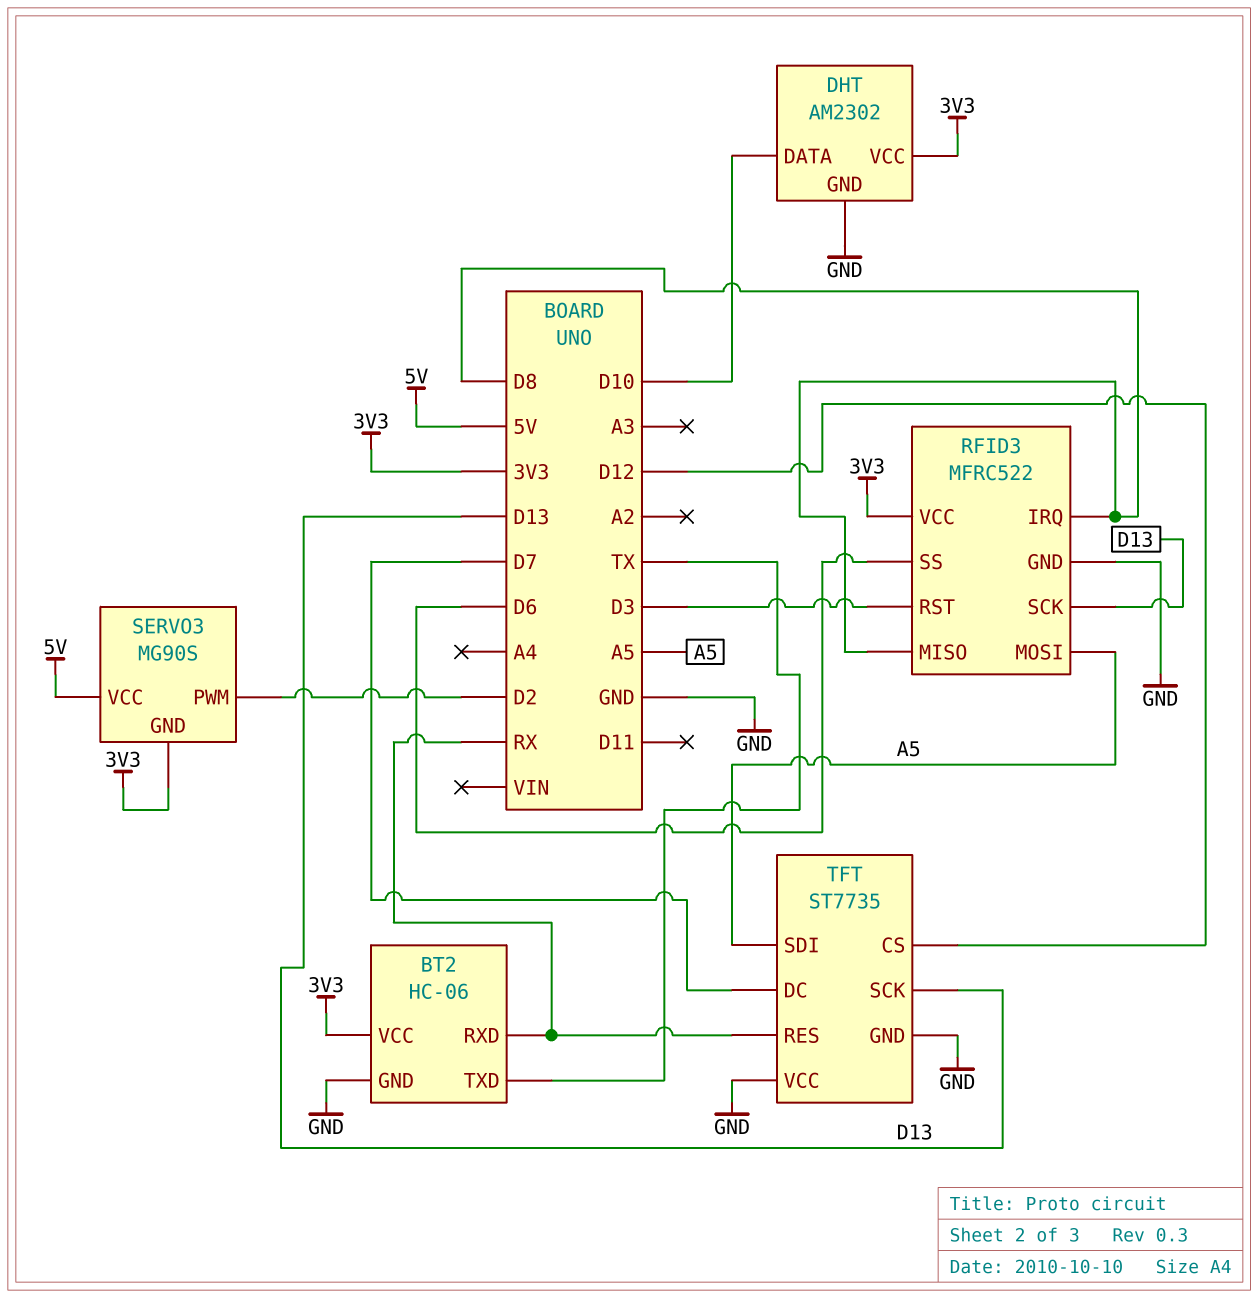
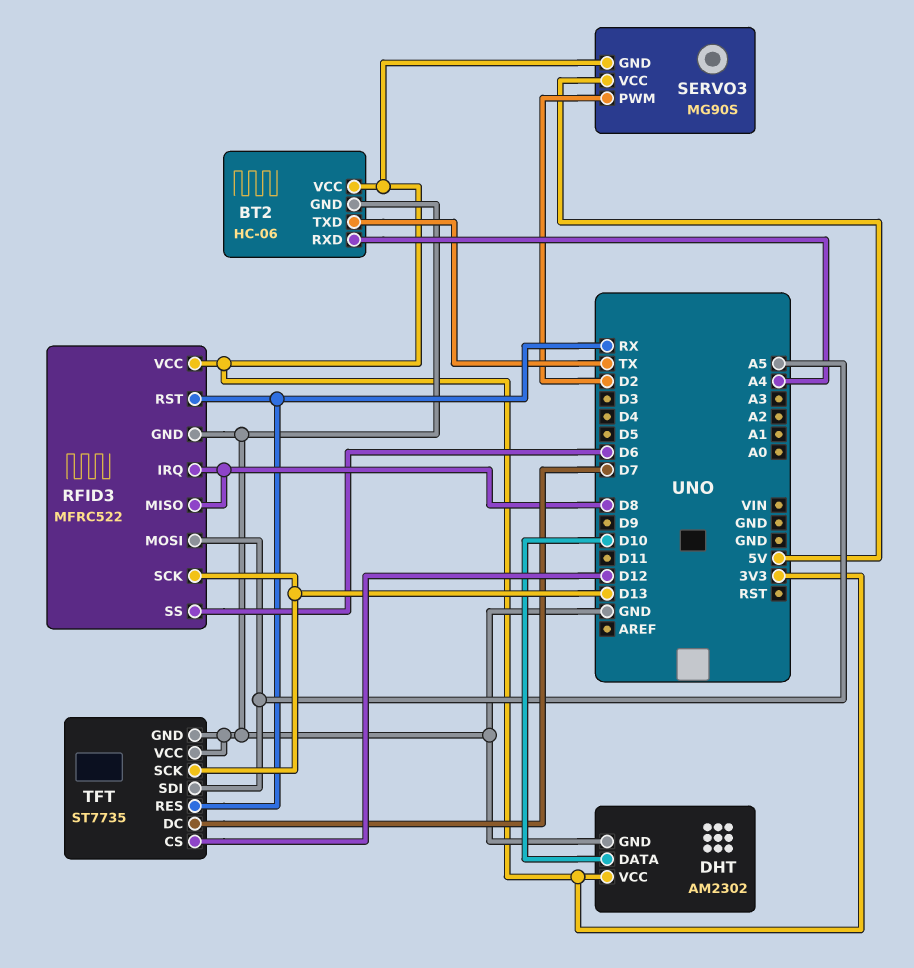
BT2 pin RXD: RX -> A4
RFID3 pin RST: D3 -> RX

